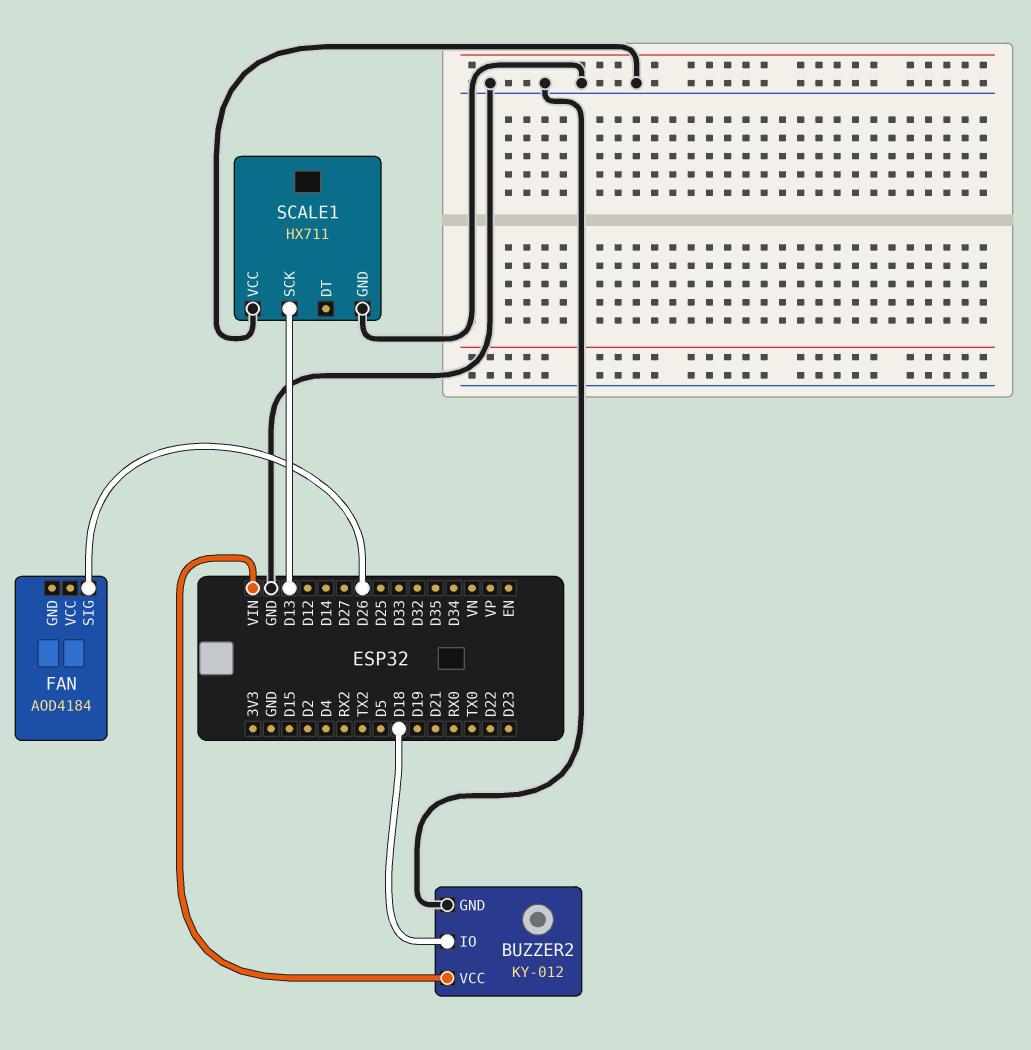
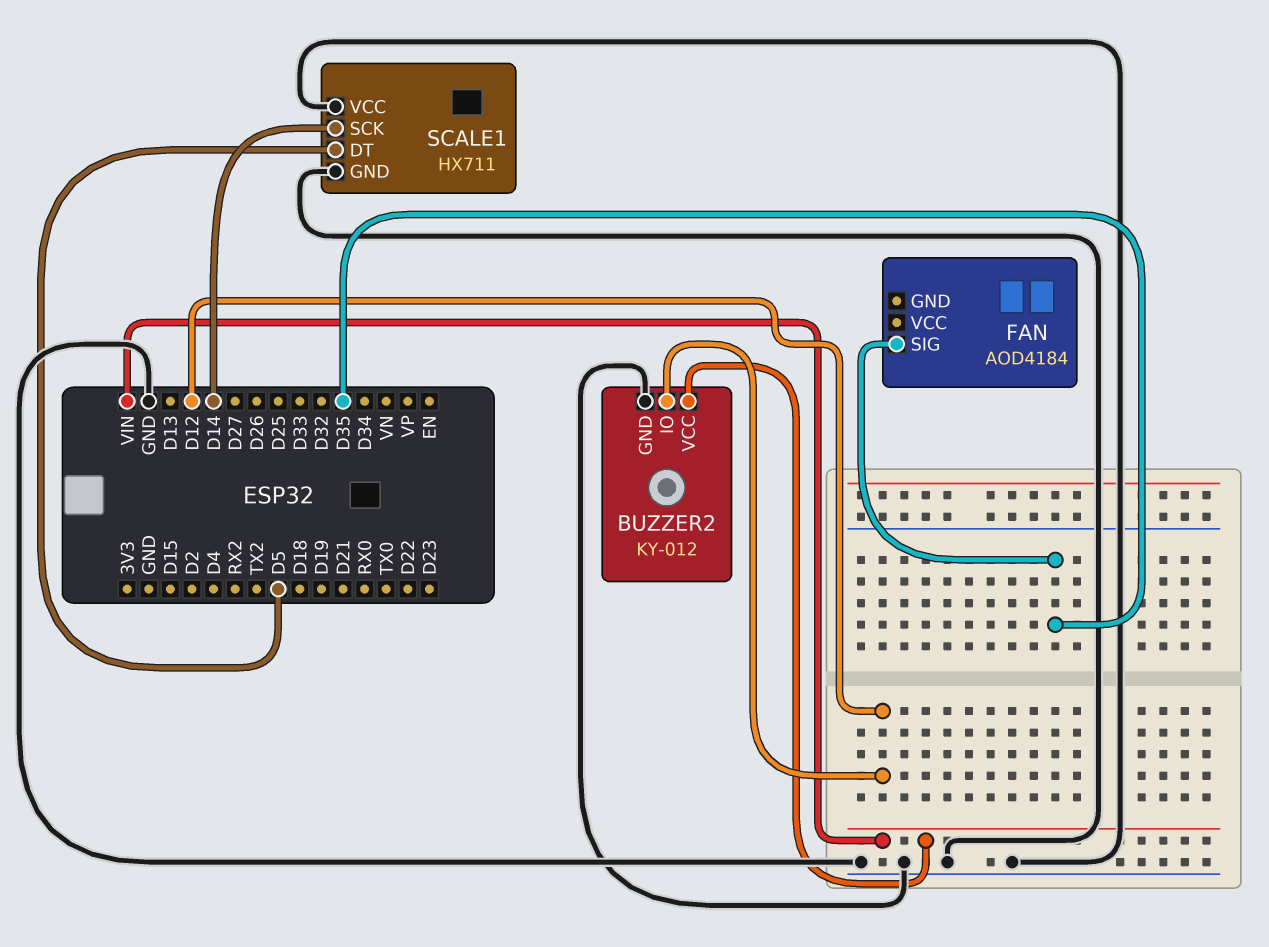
BUZZER2 pin IO: D18 -> D12
FAN pin SIG: D26 -> D35
SCALE1 pin DT: none -> D5
SCALE1 pin SCK: D13 -> D14

